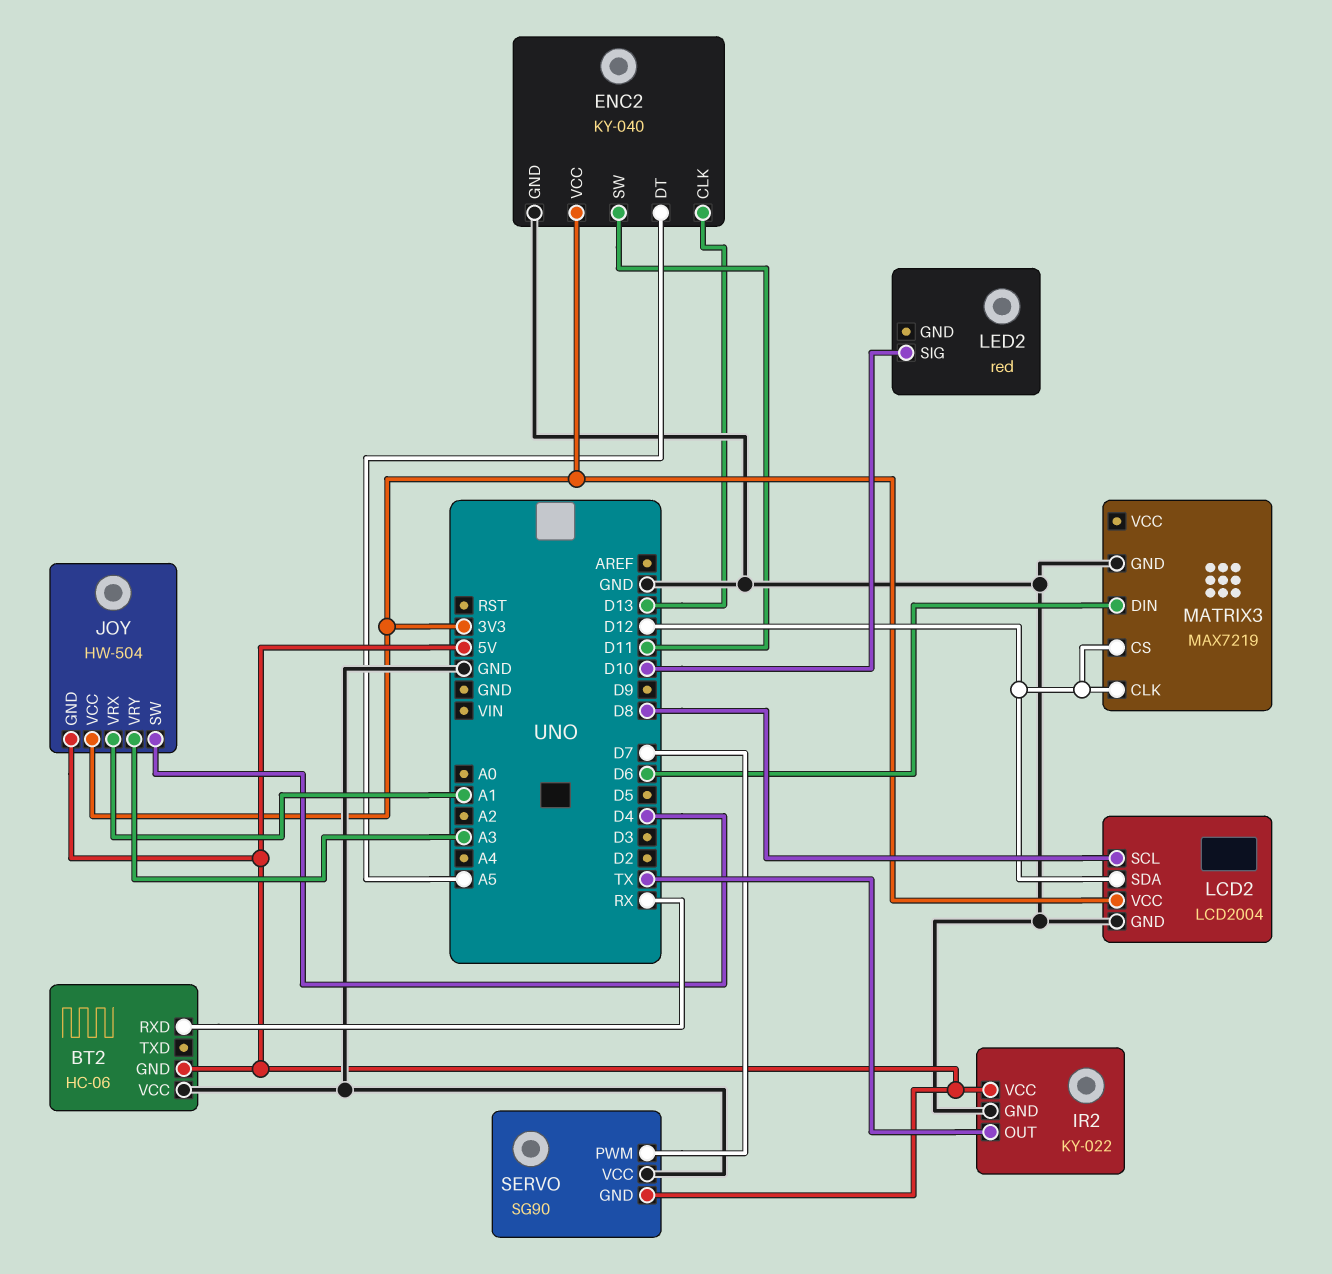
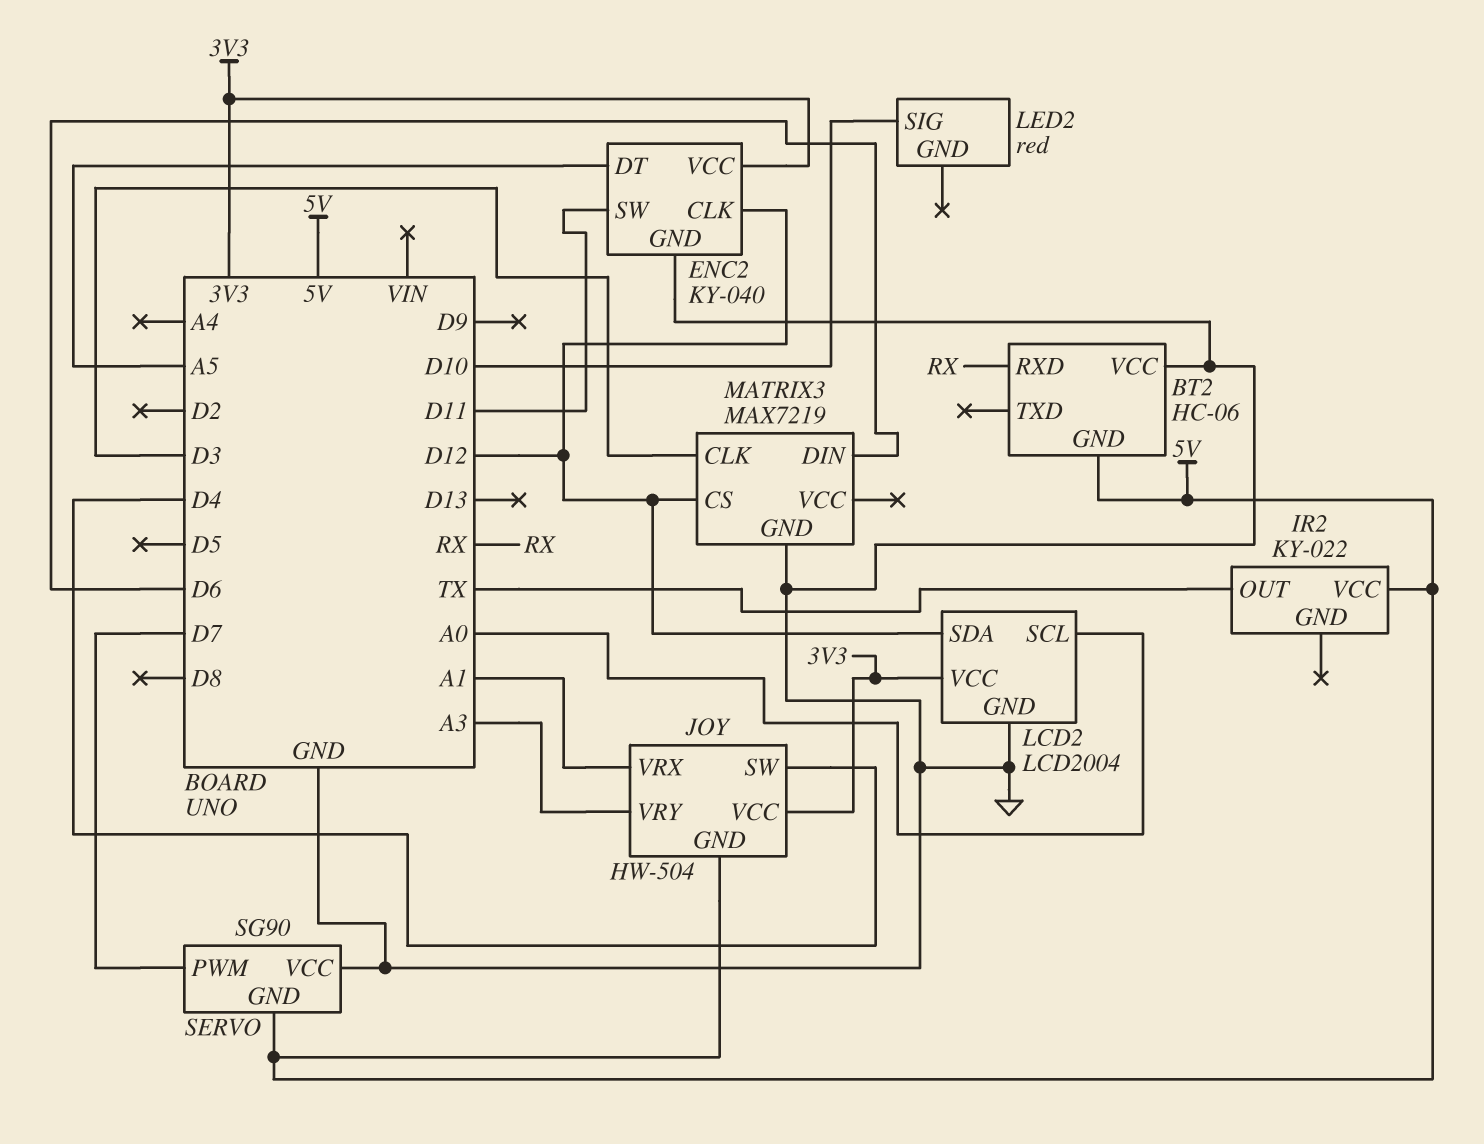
ENC2 pin CLK: D13 -> D12
IR2 pin GND: GND -> none
LCD2 pin SCL: D8 -> A0
MATRIX3 pin CLK: D12 -> D3

